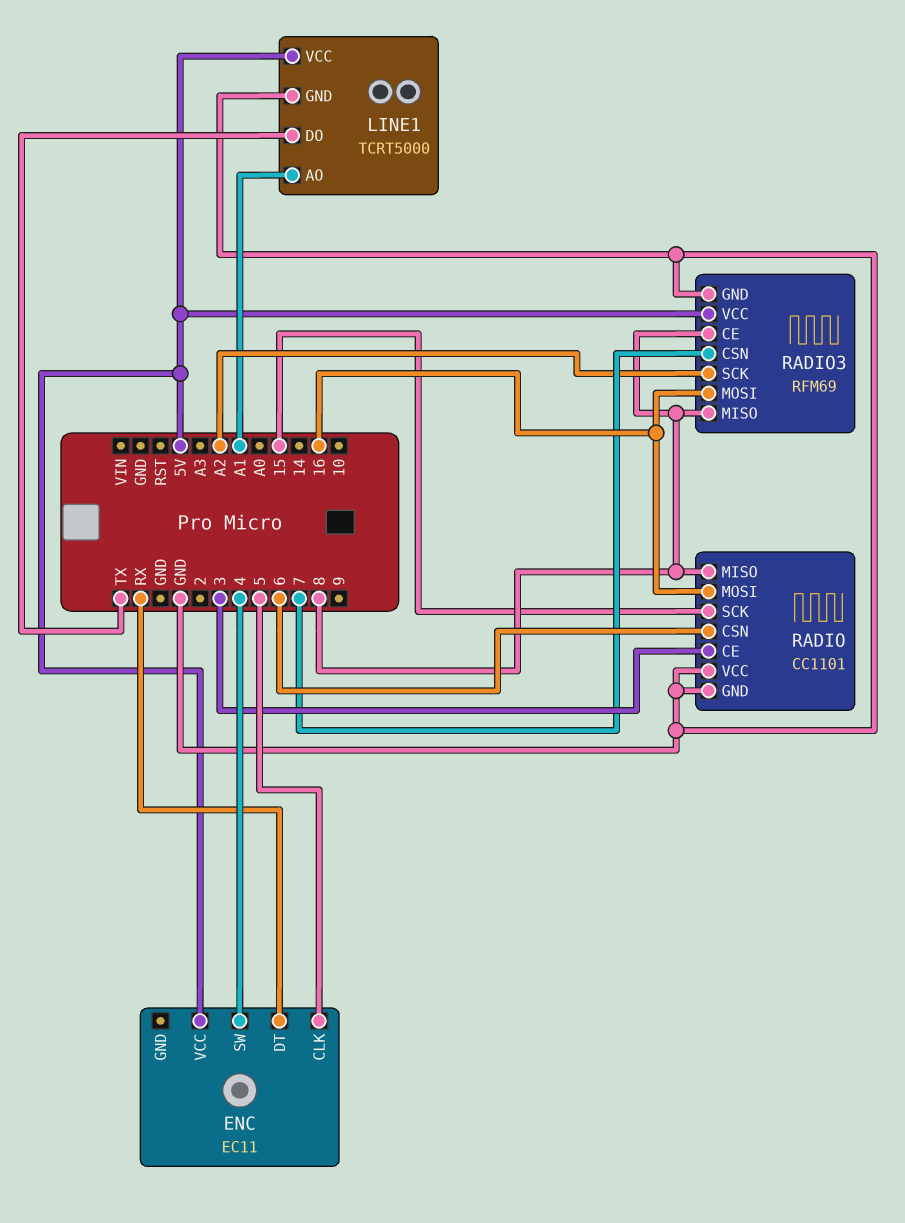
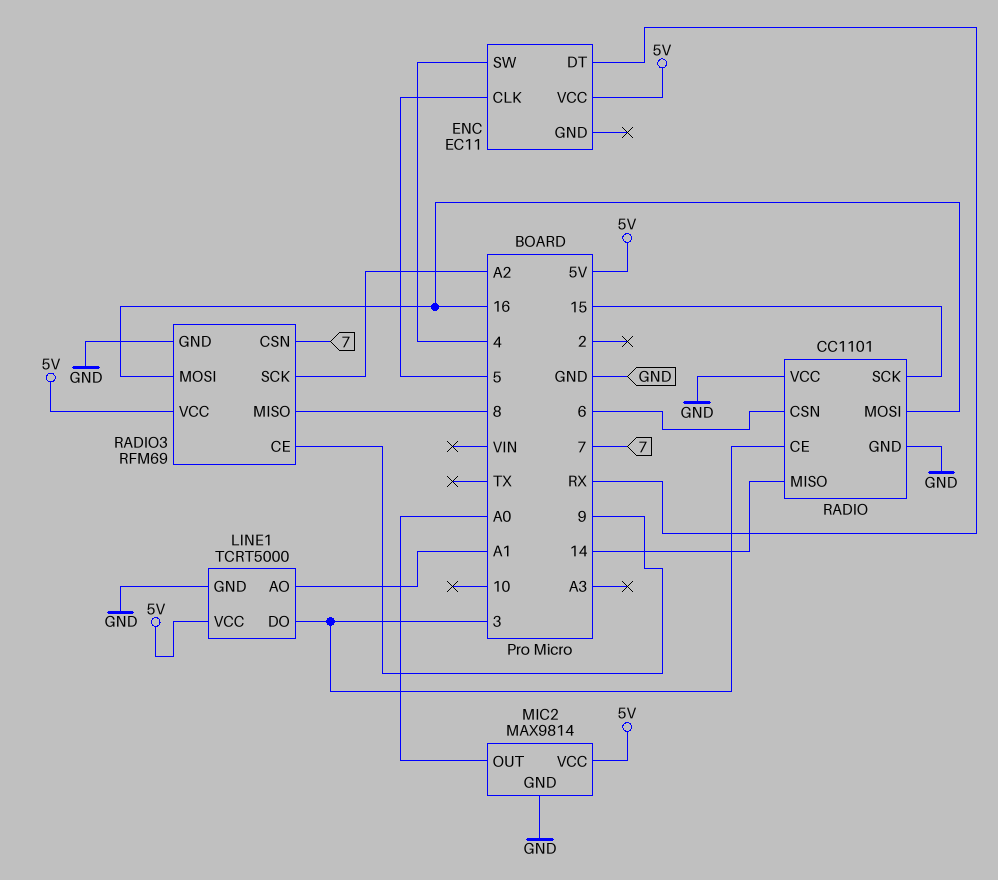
LINE1 pin DO: TX -> 3
MIC2: none -> MAX9814
MIC2 pin GND: none -> GND
MIC2 pin OUT: none -> A0
MIC2 pin VCC: none -> 5V
RADIO pin MISO: 8 -> 14
RADIO3 pin CE: 8 -> 9

